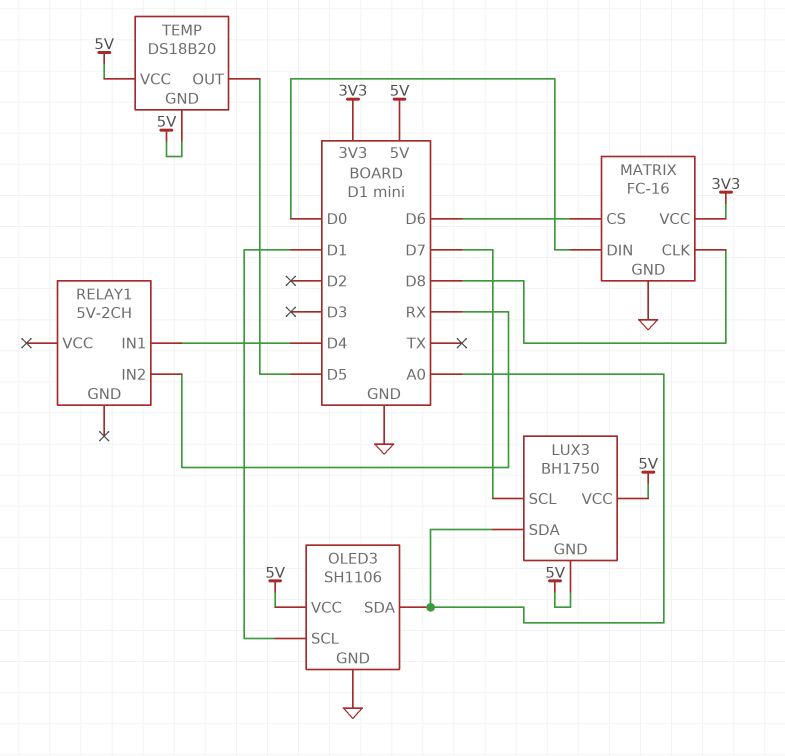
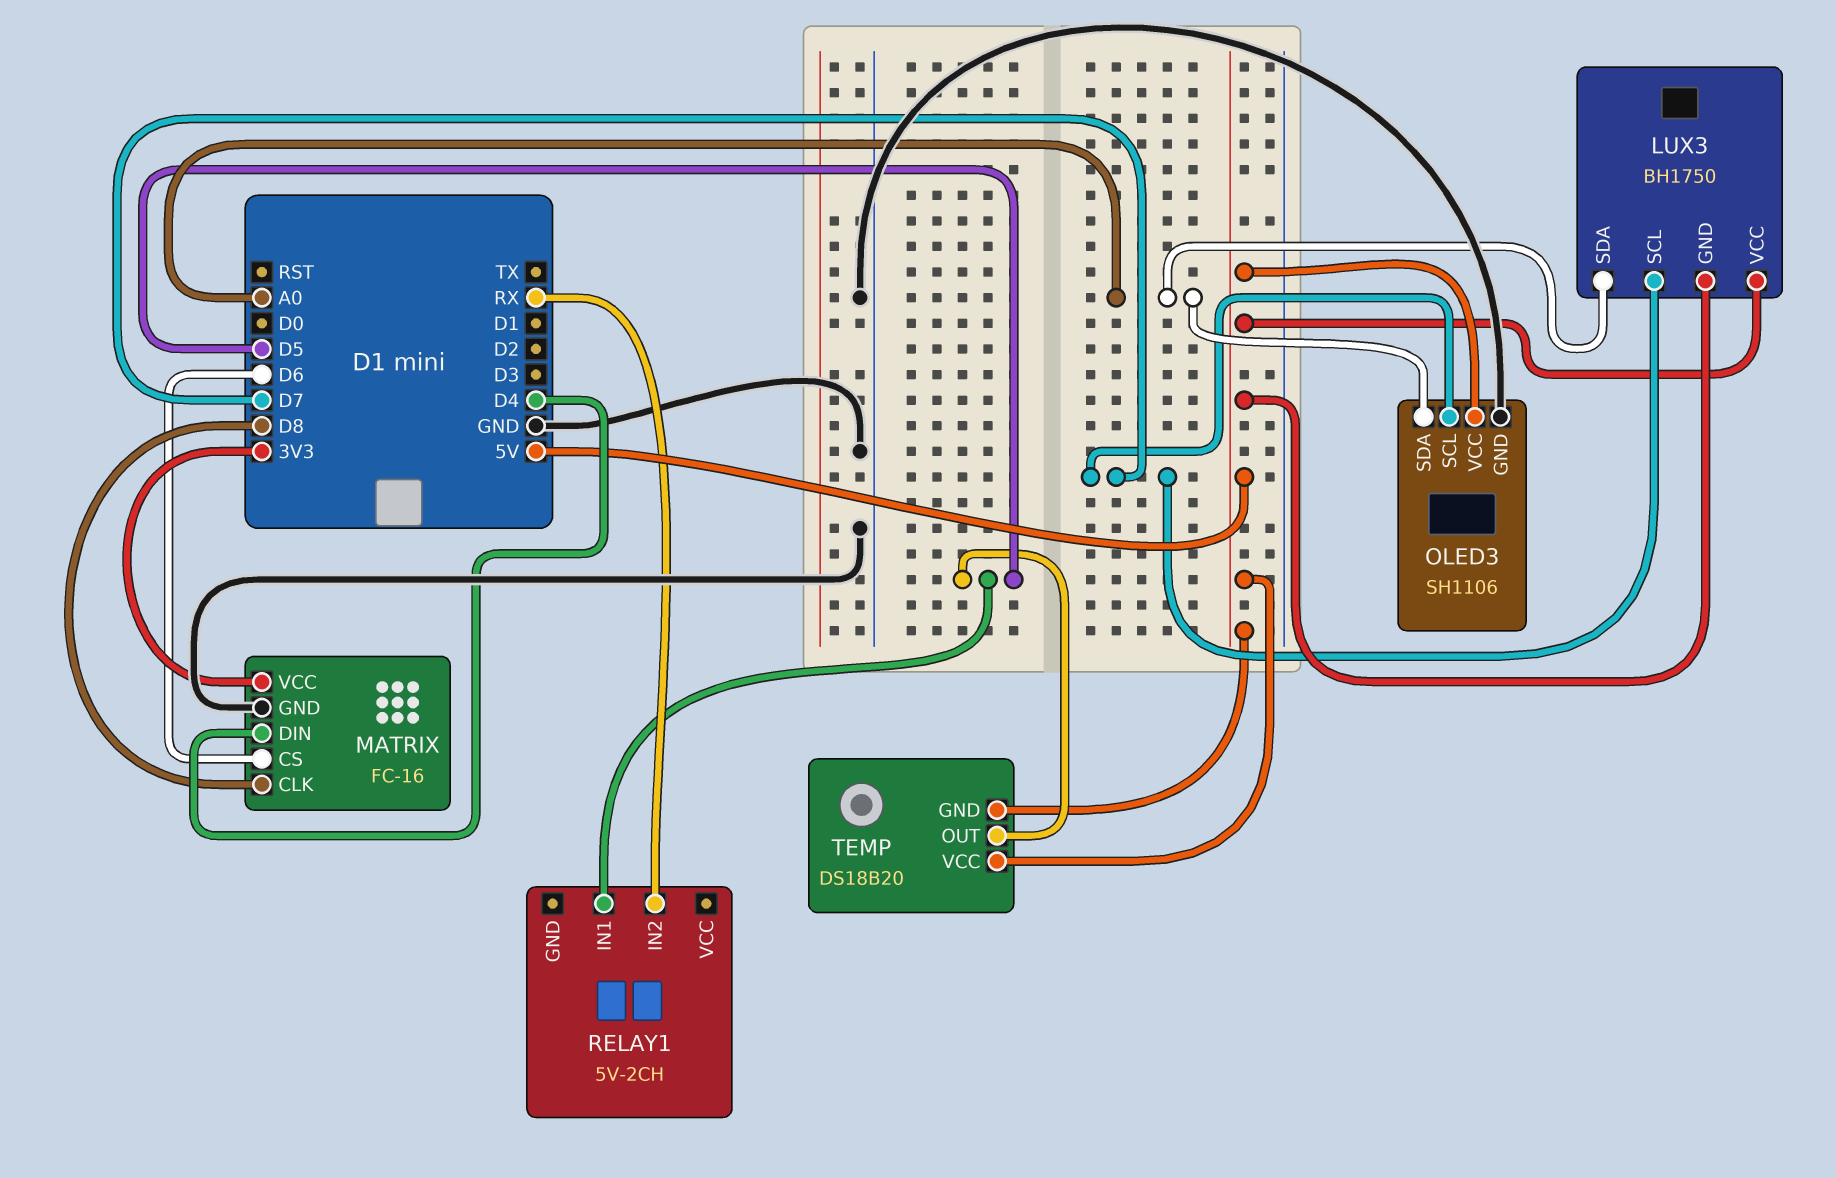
MATRIX pin DIN: D0 -> D4
OLED3 pin SCL: D1 -> D7
RELAY1 pin IN1: D4 -> D5

